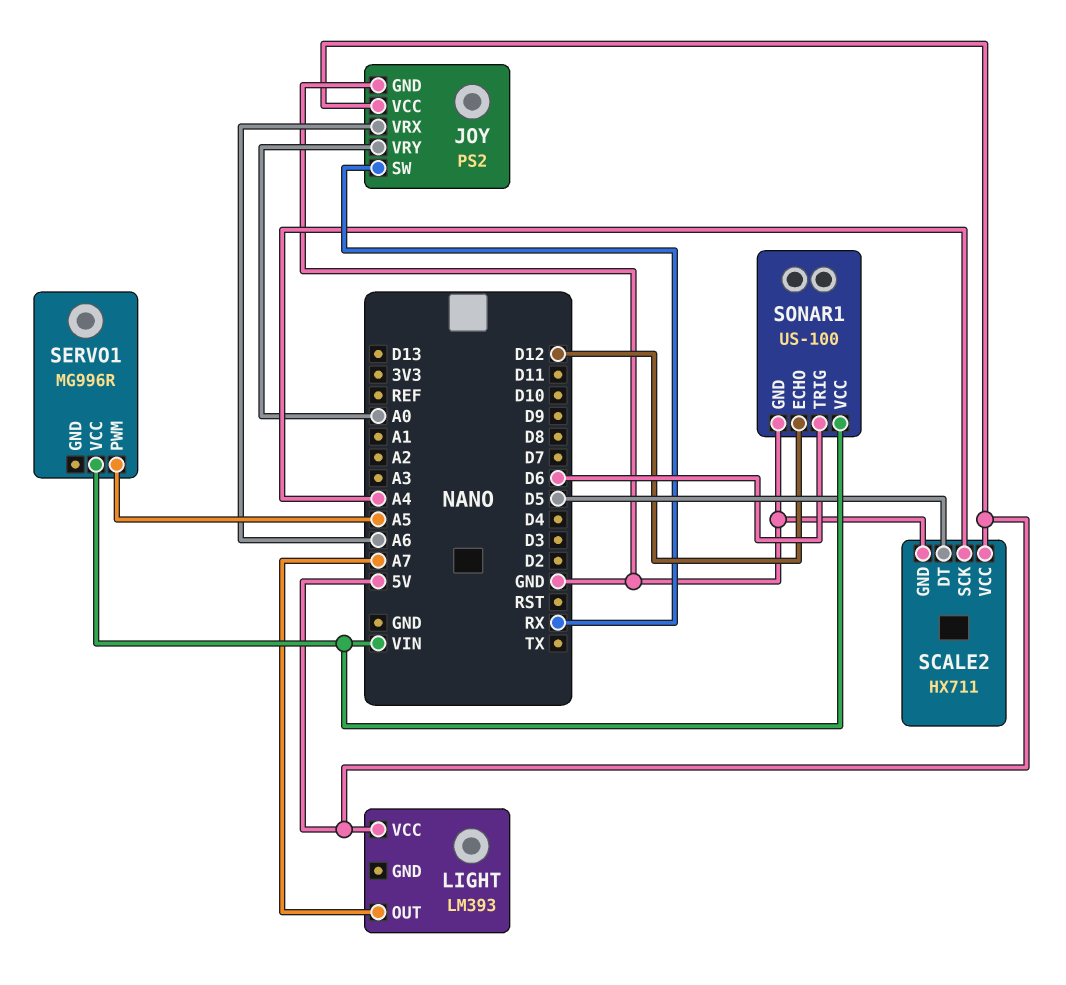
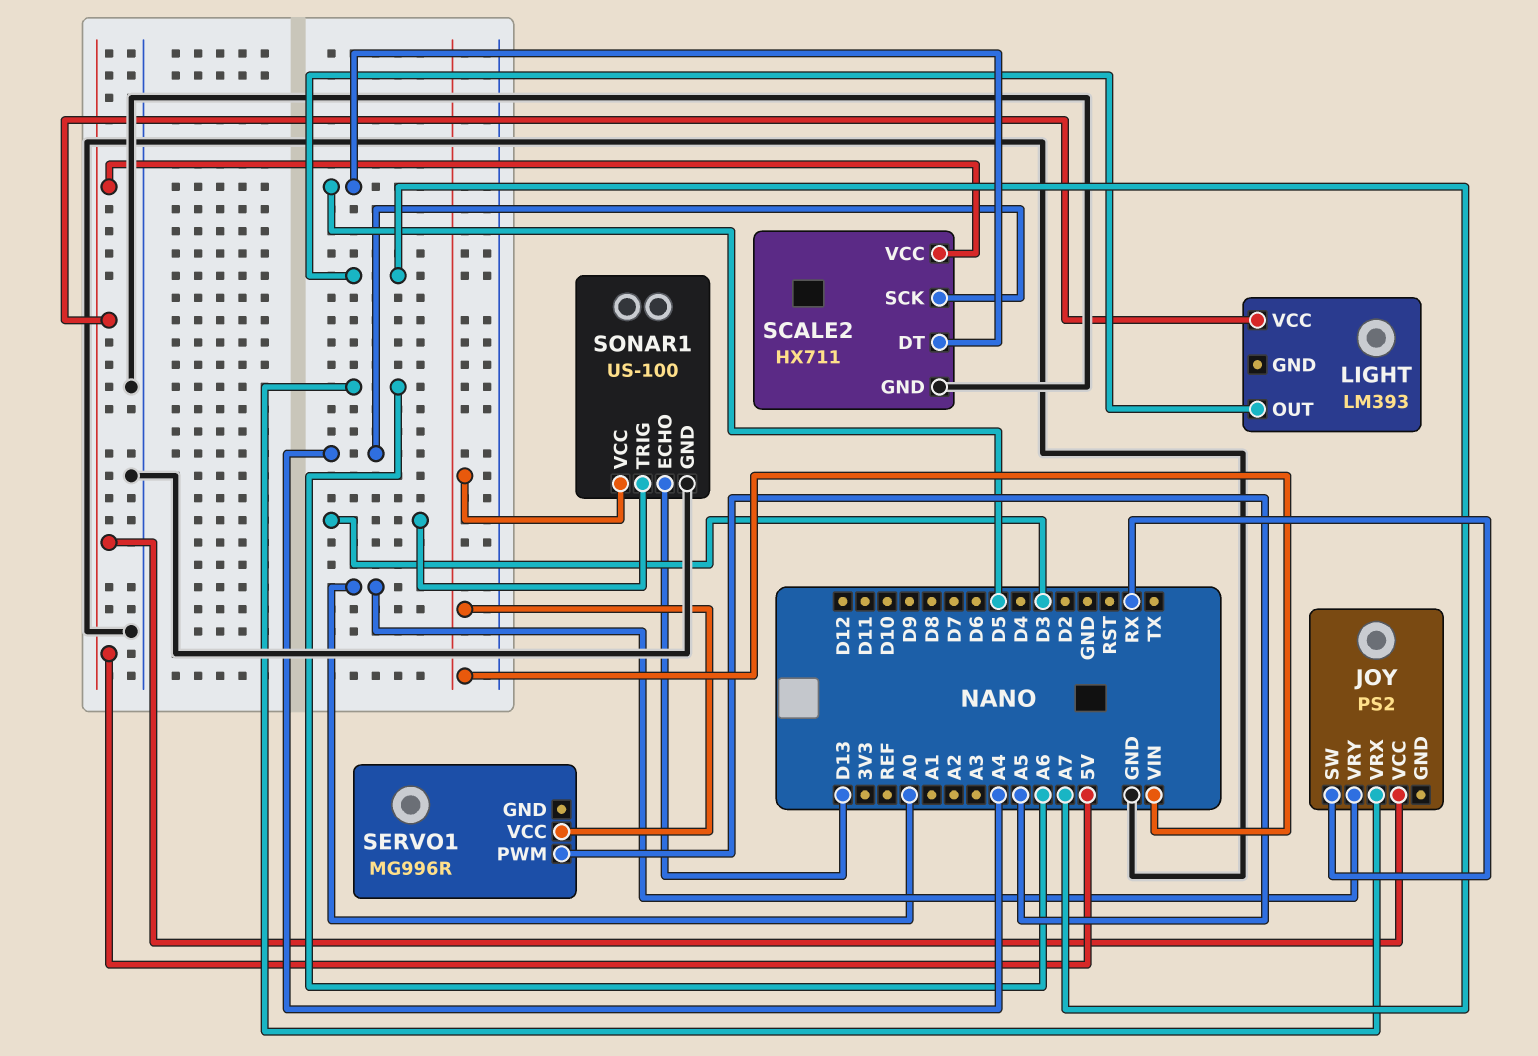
JOY pin GND: GND -> none
SONAR1 pin ECHO: D12 -> D13
SONAR1 pin TRIG: D6 -> D3

